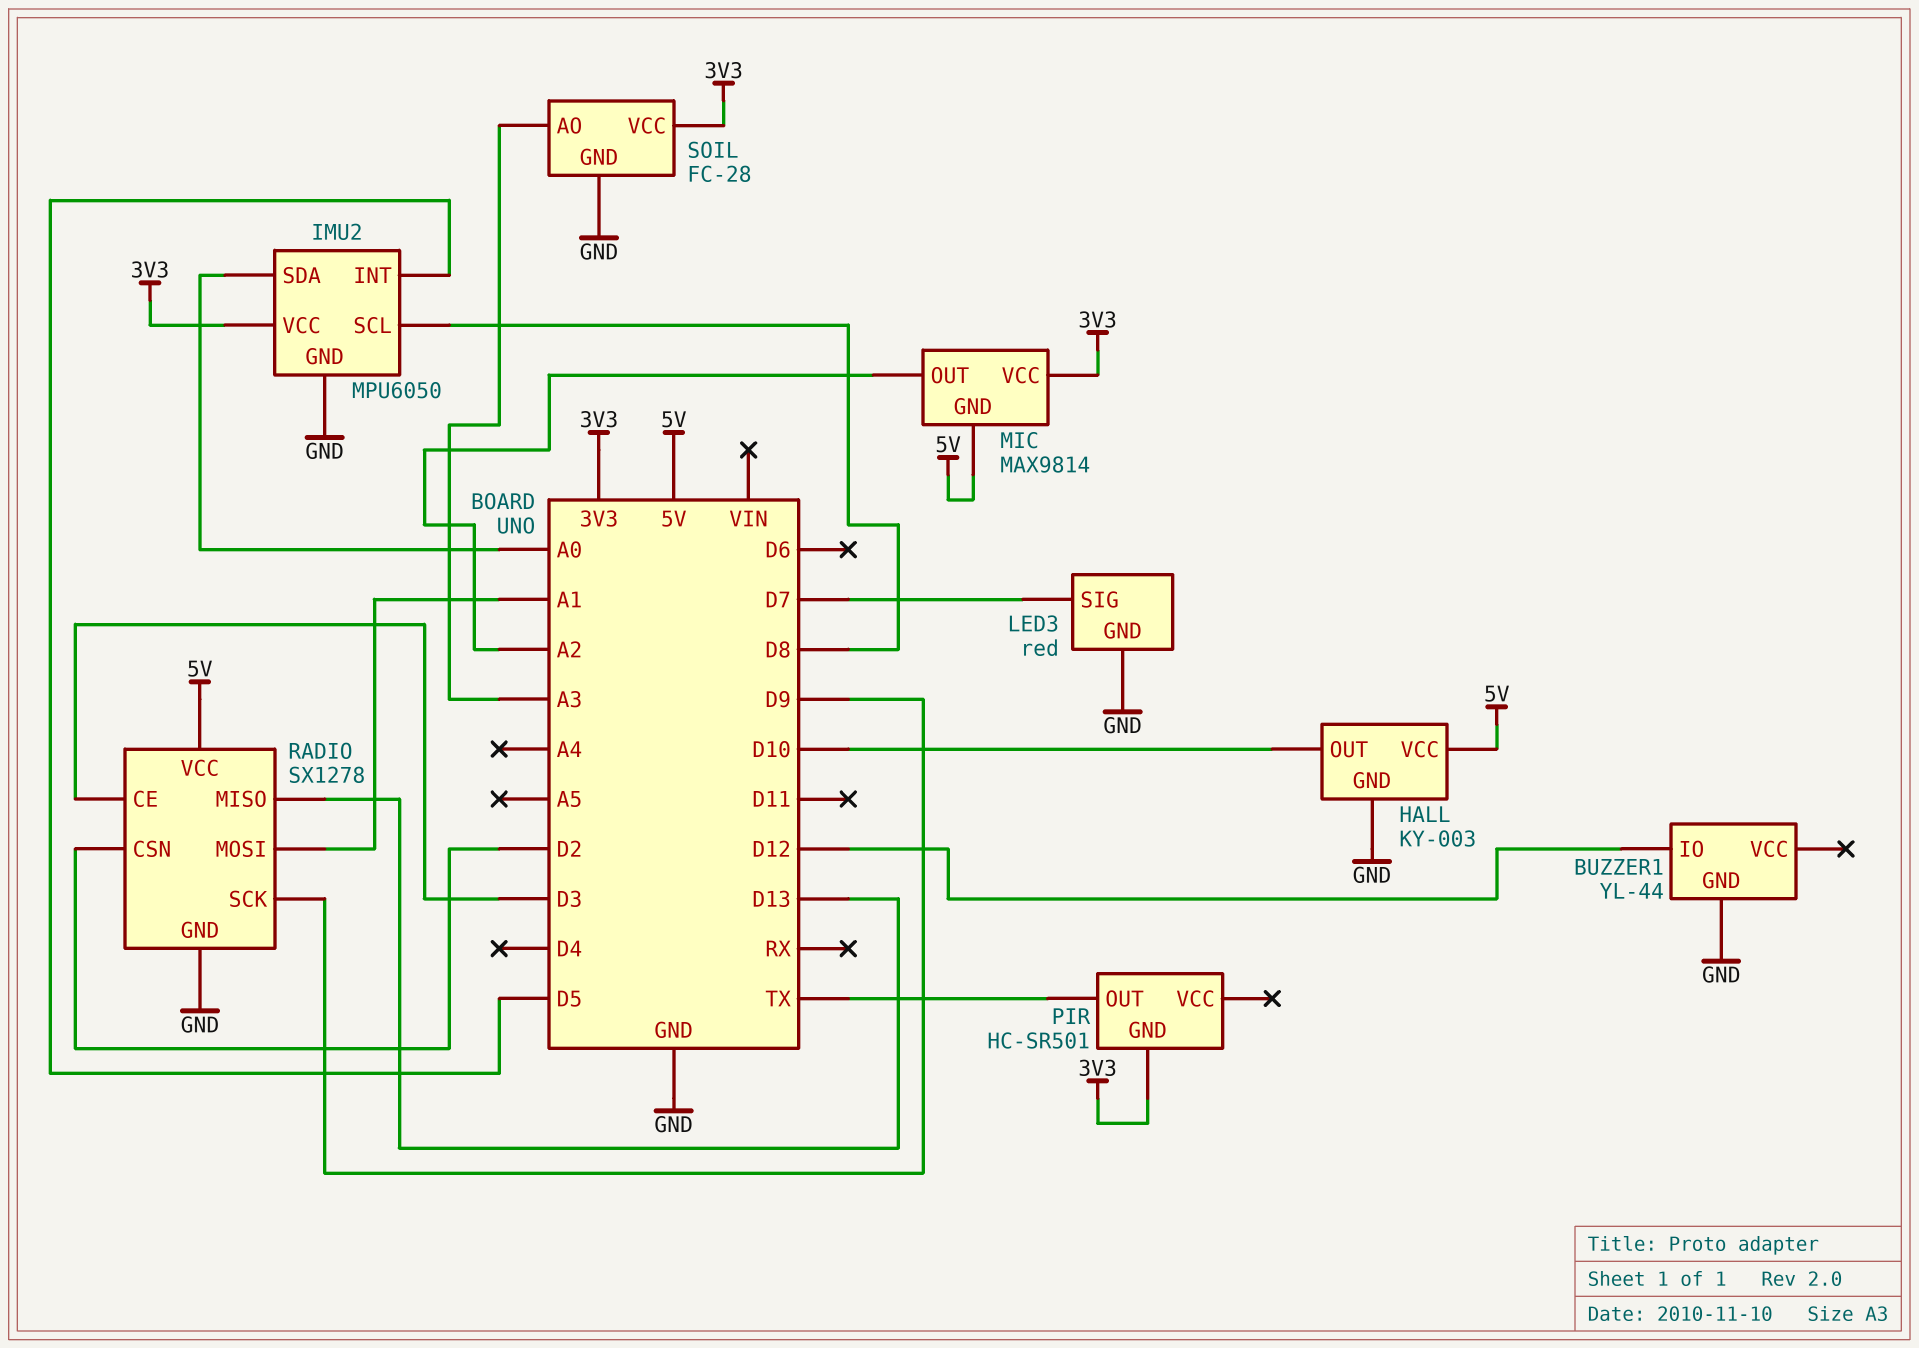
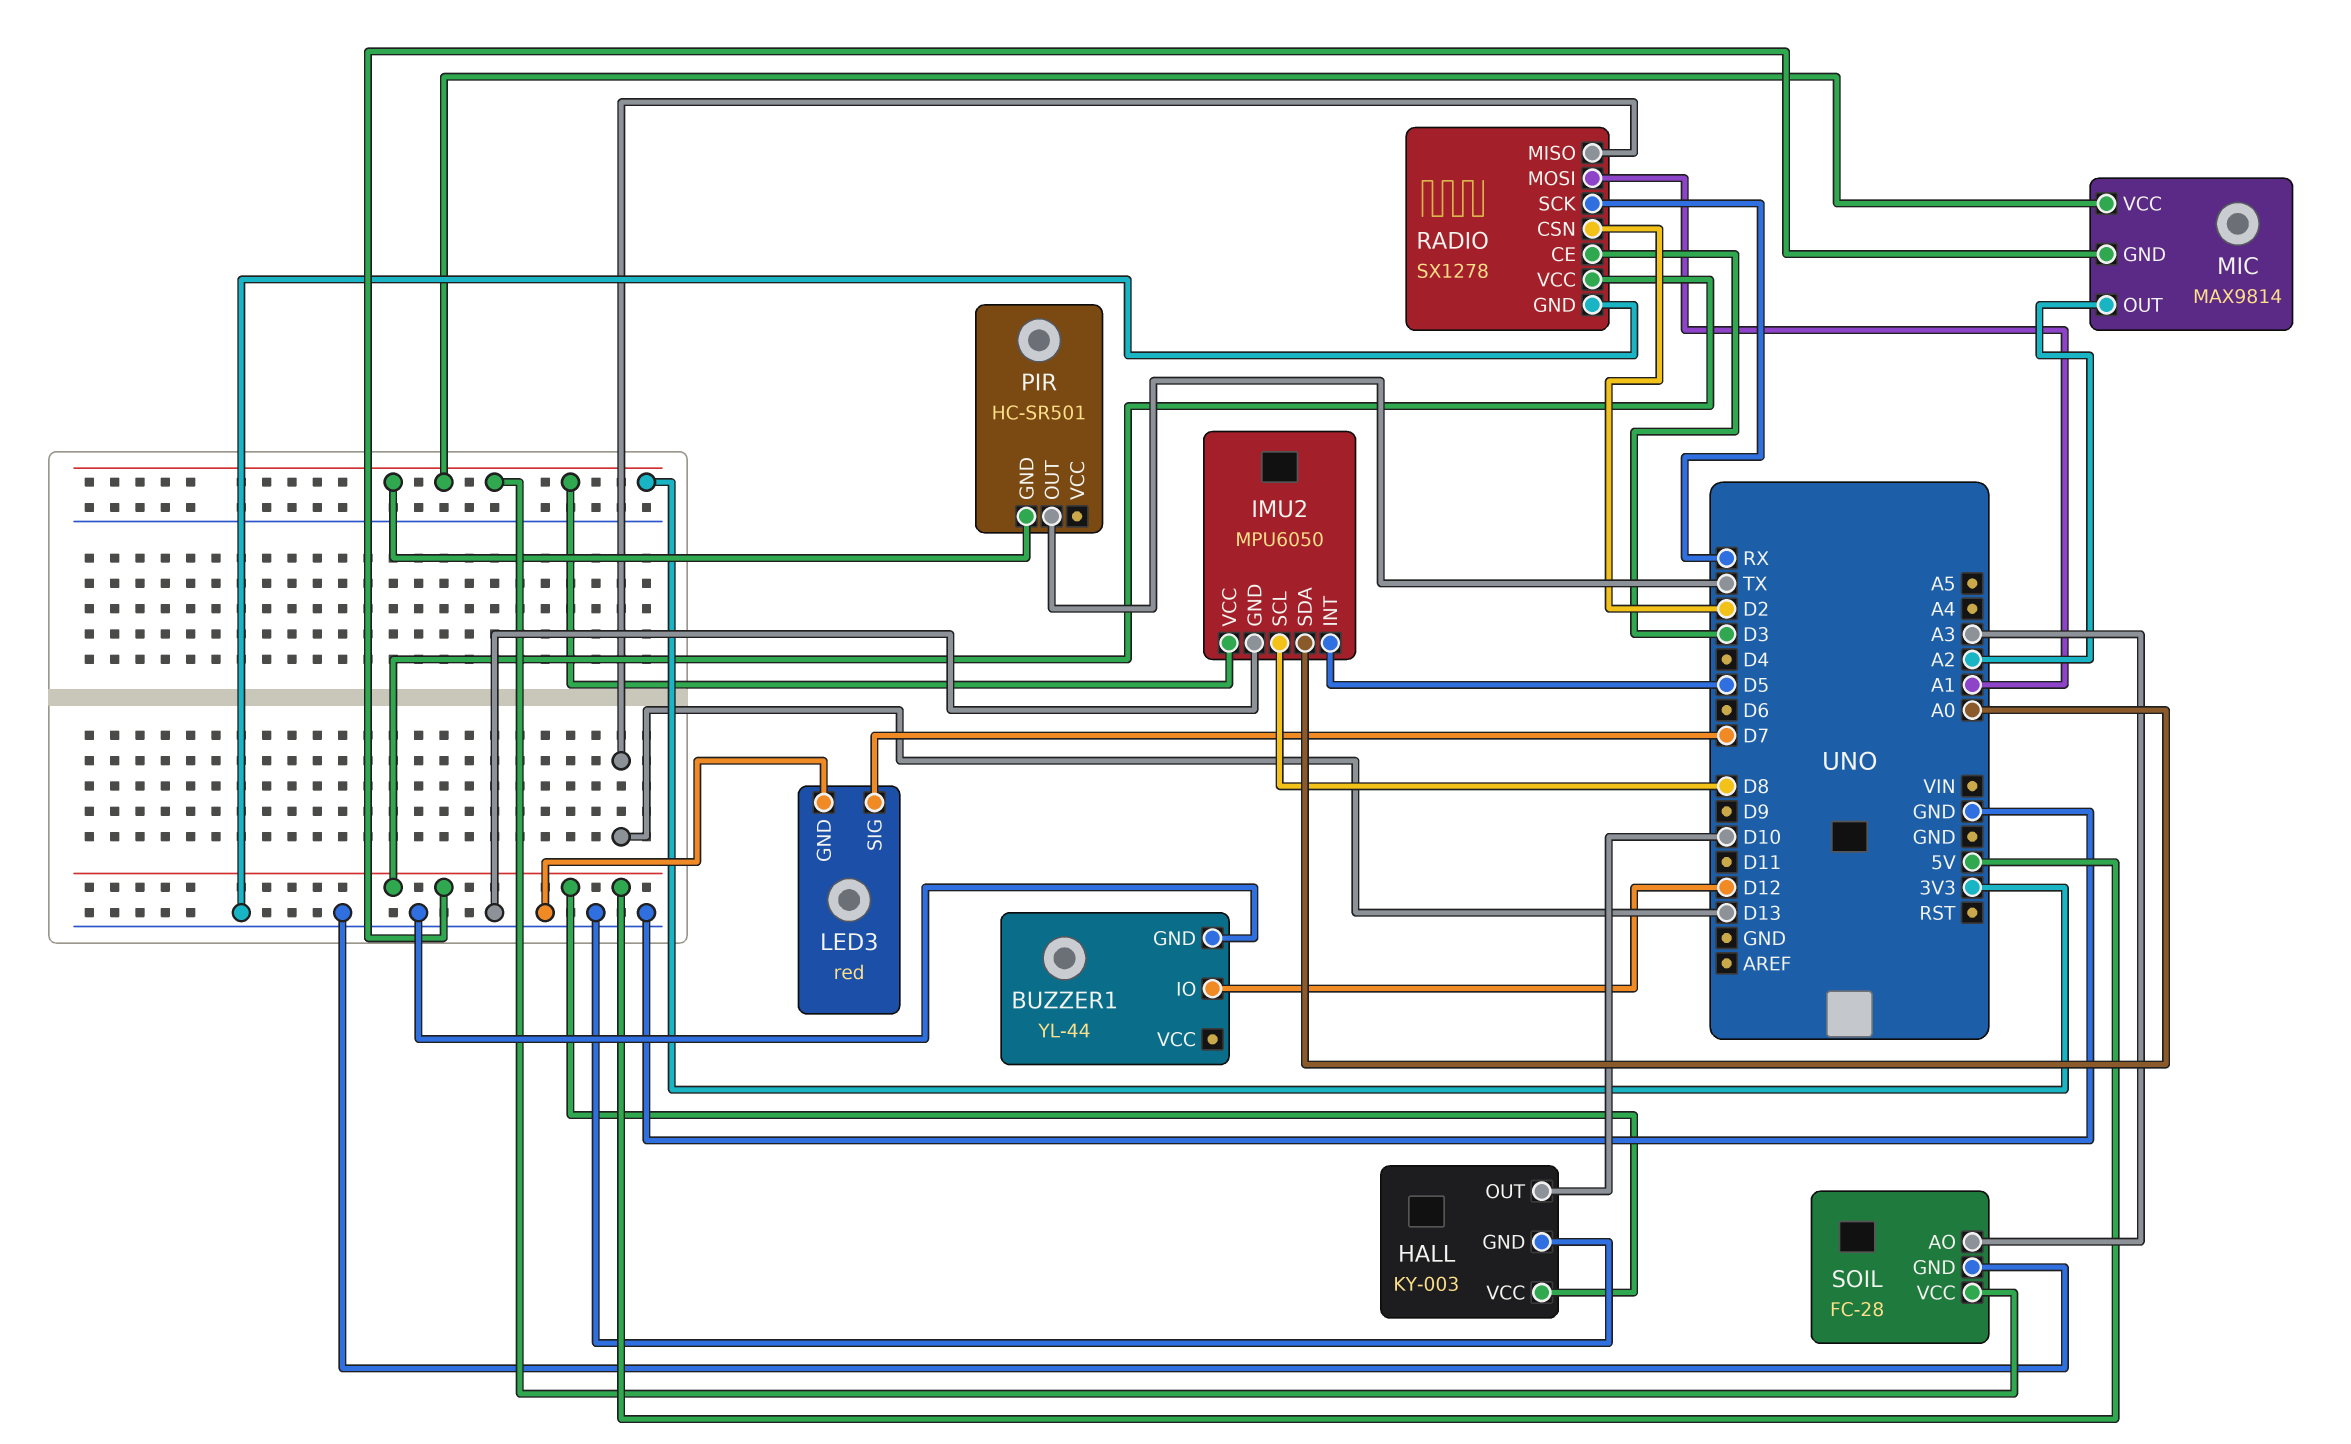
RADIO pin SCK: D9 -> RX

